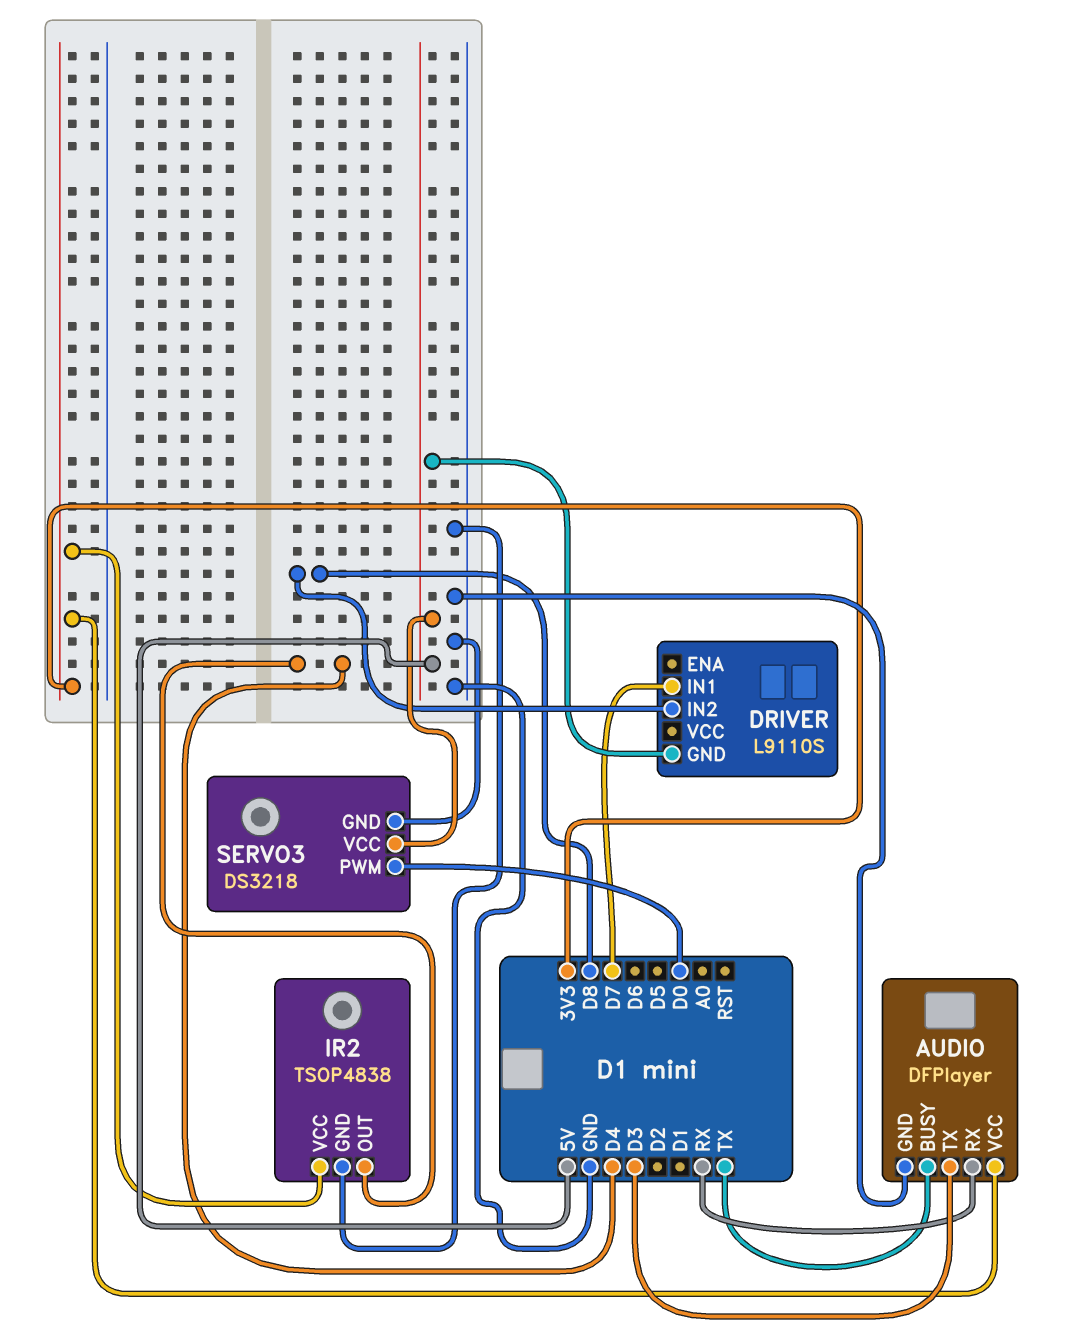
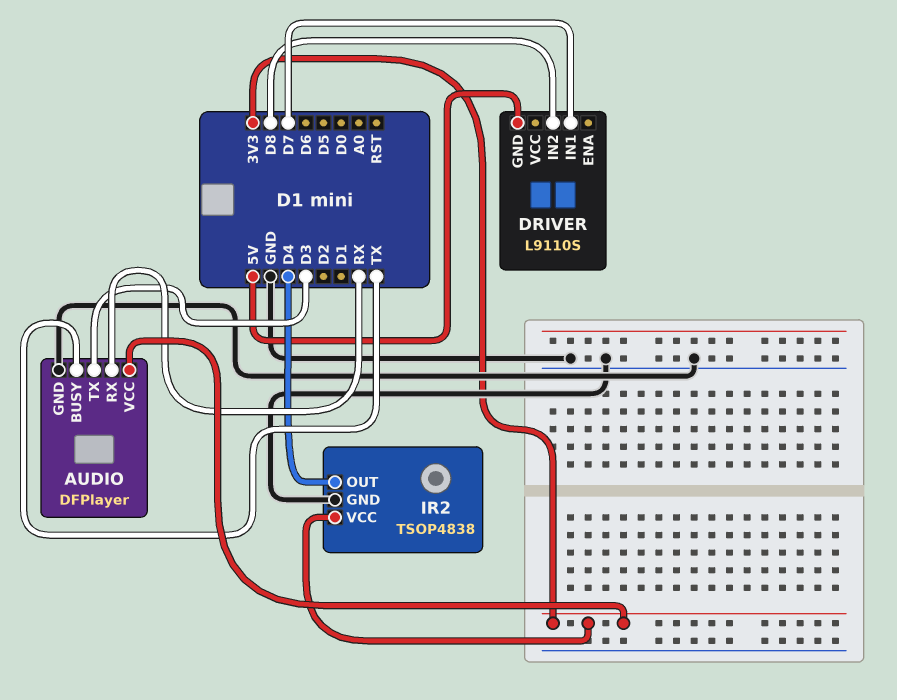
SERVO3: DS3218 -> none
SERVO3 pin GND: GND -> none
SERVO3 pin PWM: D0 -> none
SERVO3 pin VCC: 5V -> none

